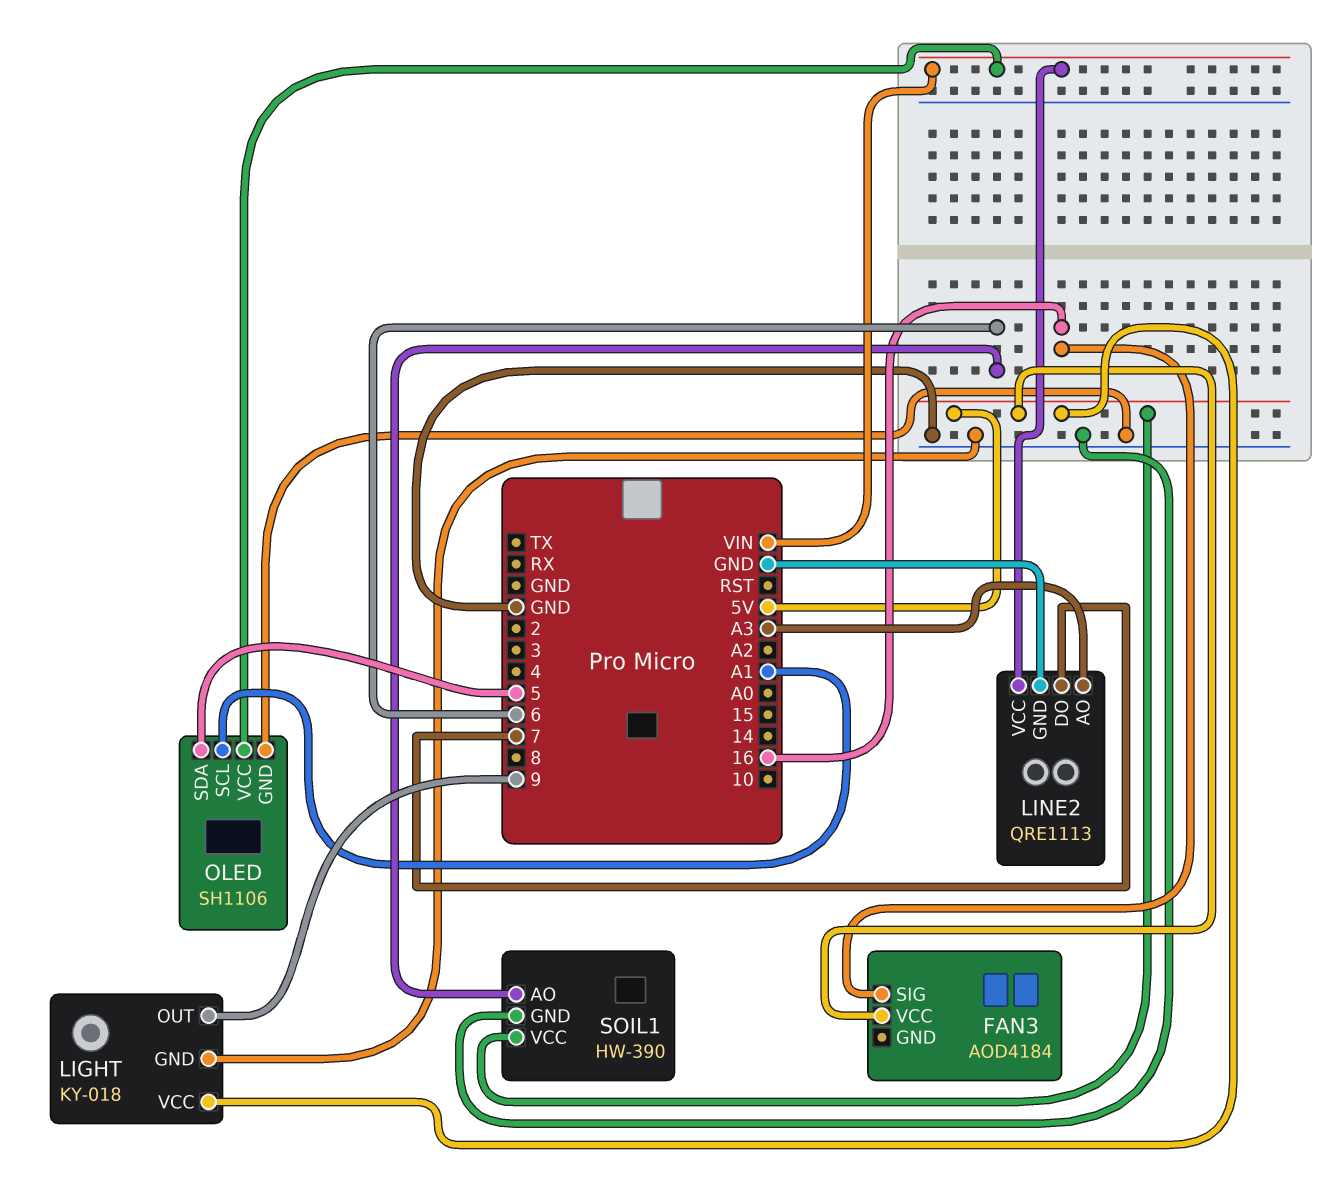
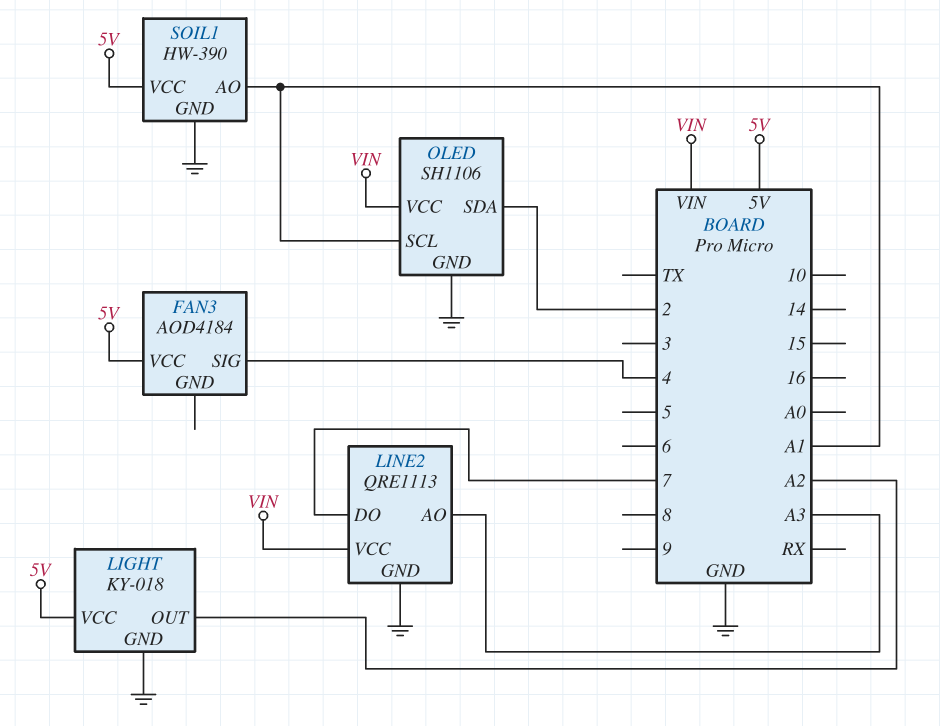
FAN3 pin SIG: 16 -> 4
LIGHT pin OUT: 9 -> A2
OLED pin SDA: 5 -> 2
SOIL1 pin AO: 6 -> A1

